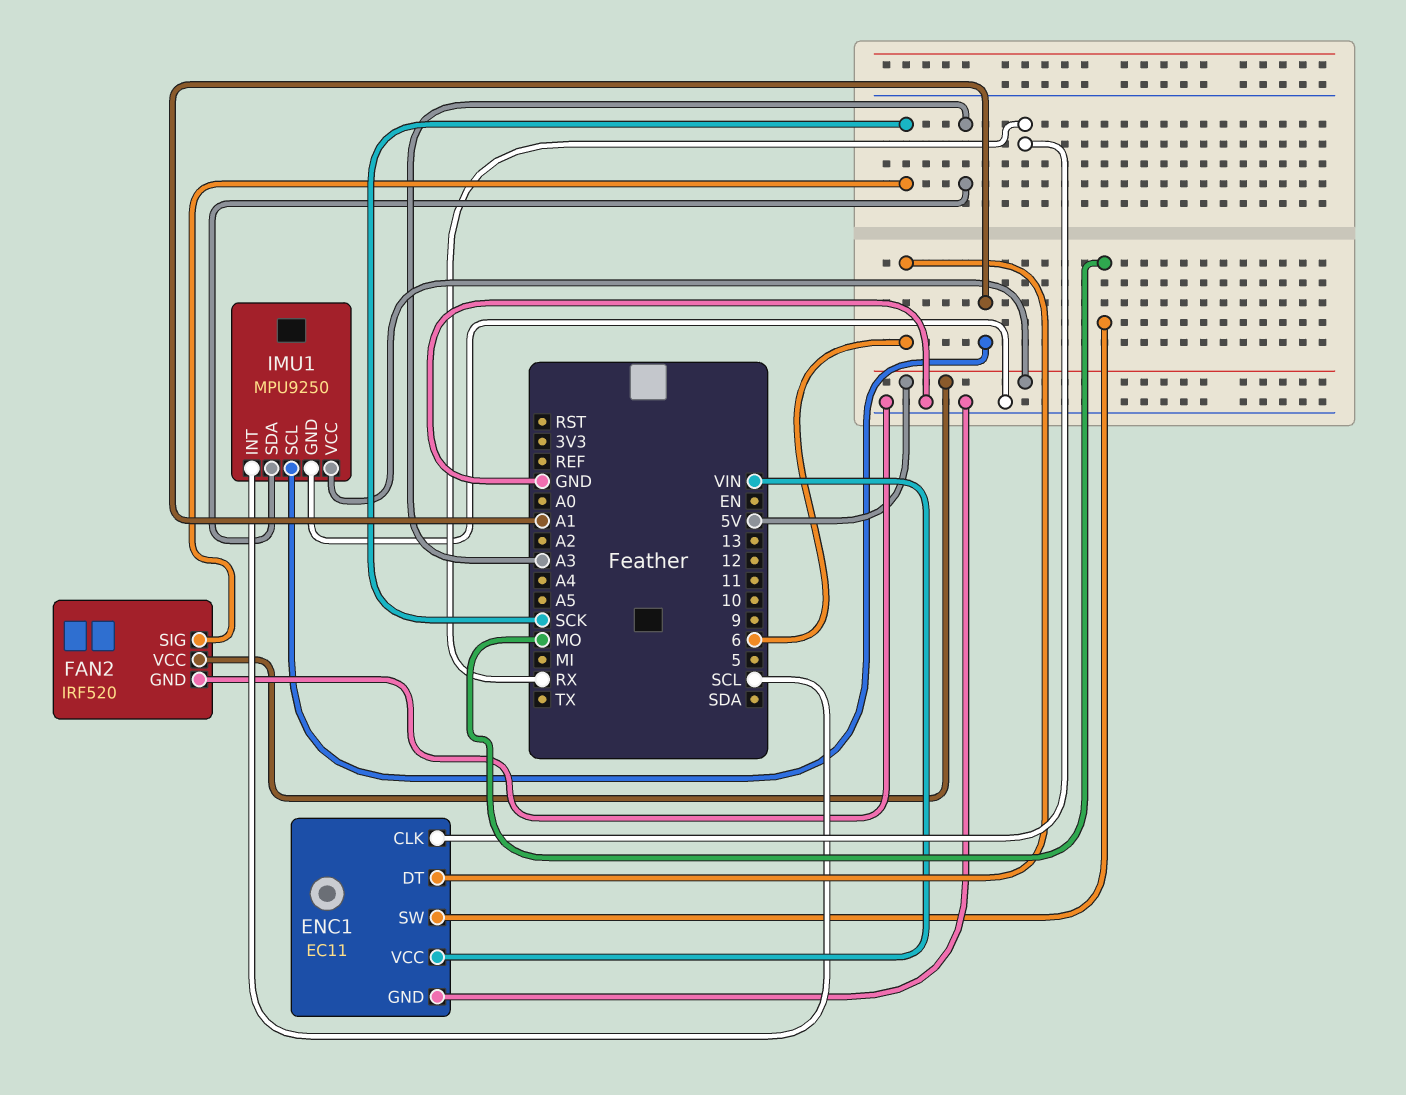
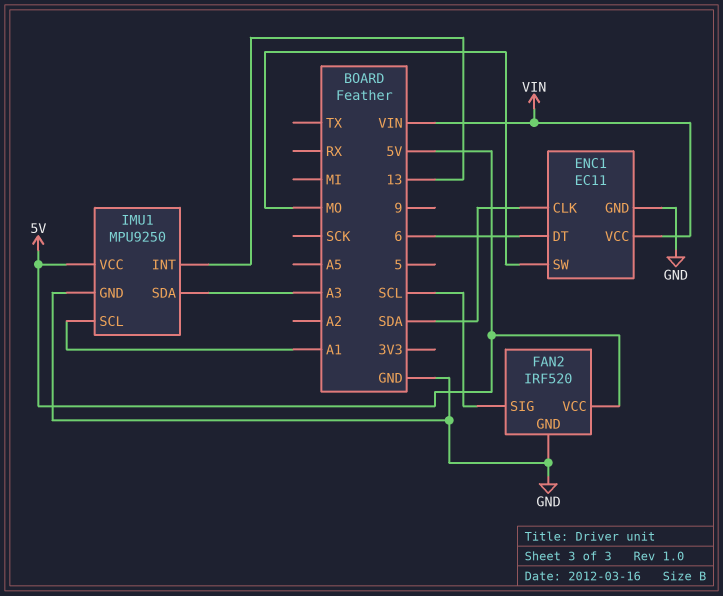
ENC1 pin CLK: RX -> SDA
FAN2 pin SIG: SCK -> SCL
IMU1 pin INT: SCL -> 13

